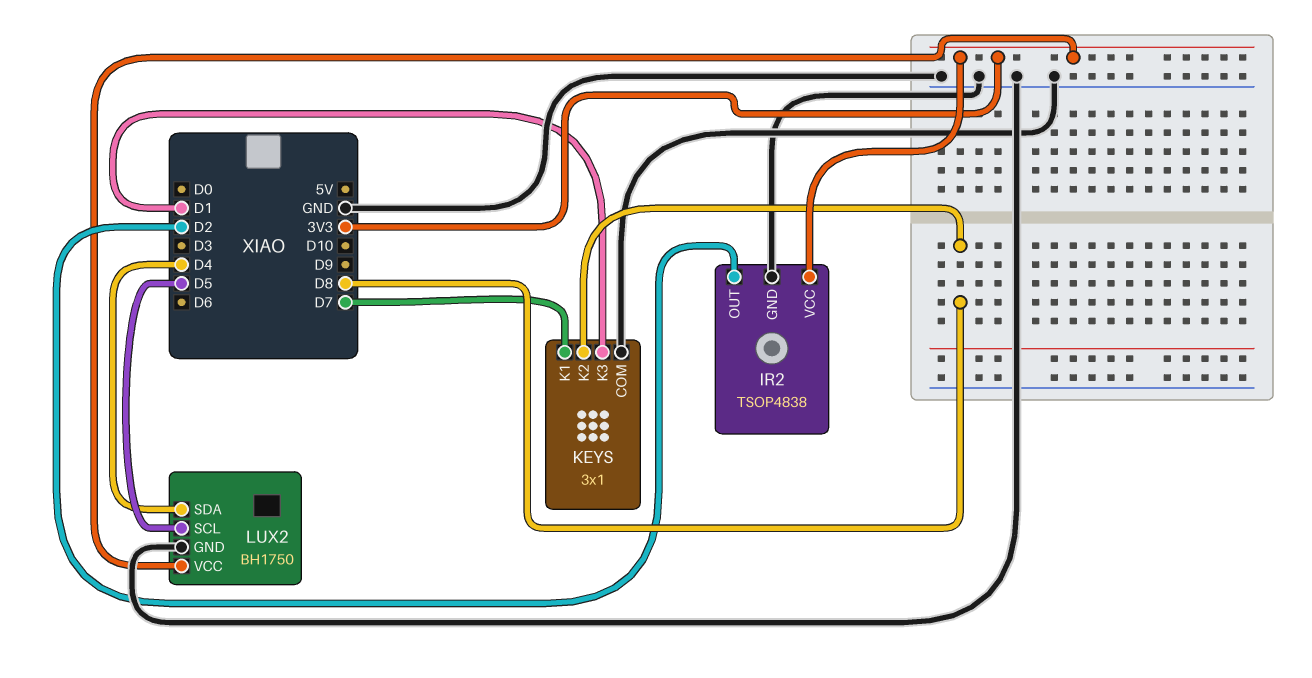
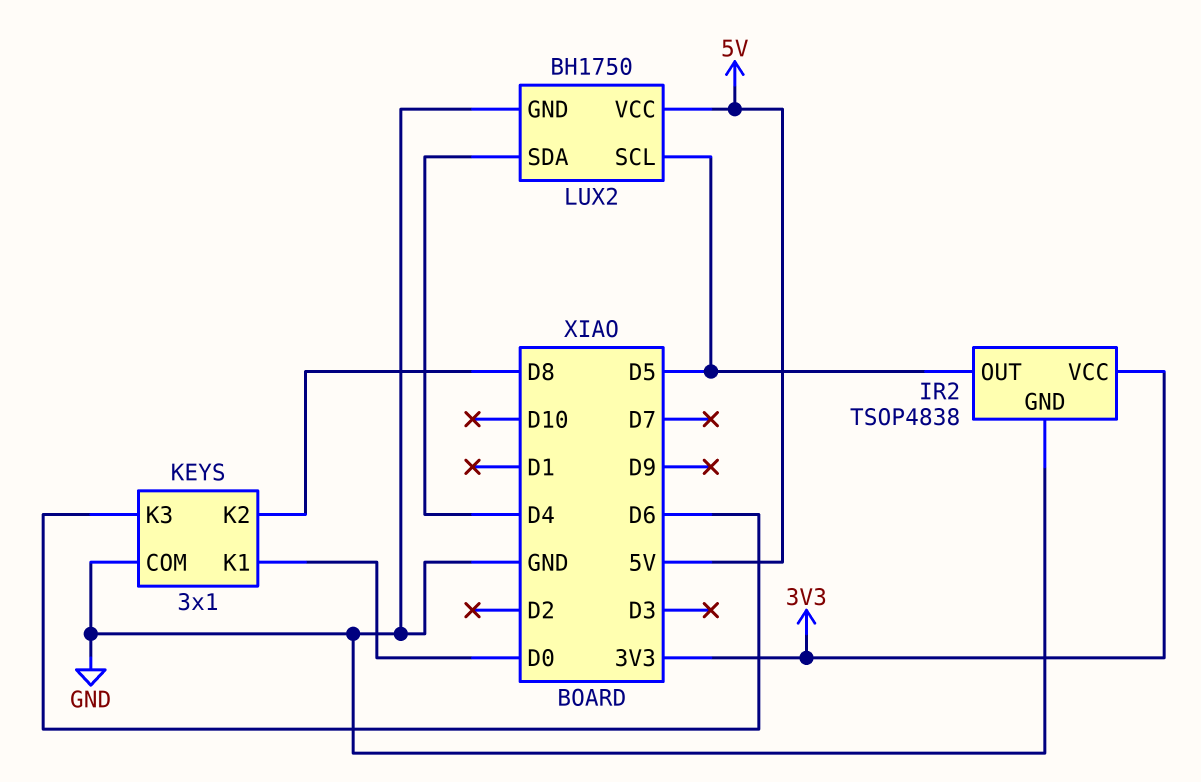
IR2 pin OUT: D2 -> D5
KEYS pin K1: D7 -> D0
KEYS pin K3: D1 -> D6
LUX2 pin VCC: 3V3 -> 5V

